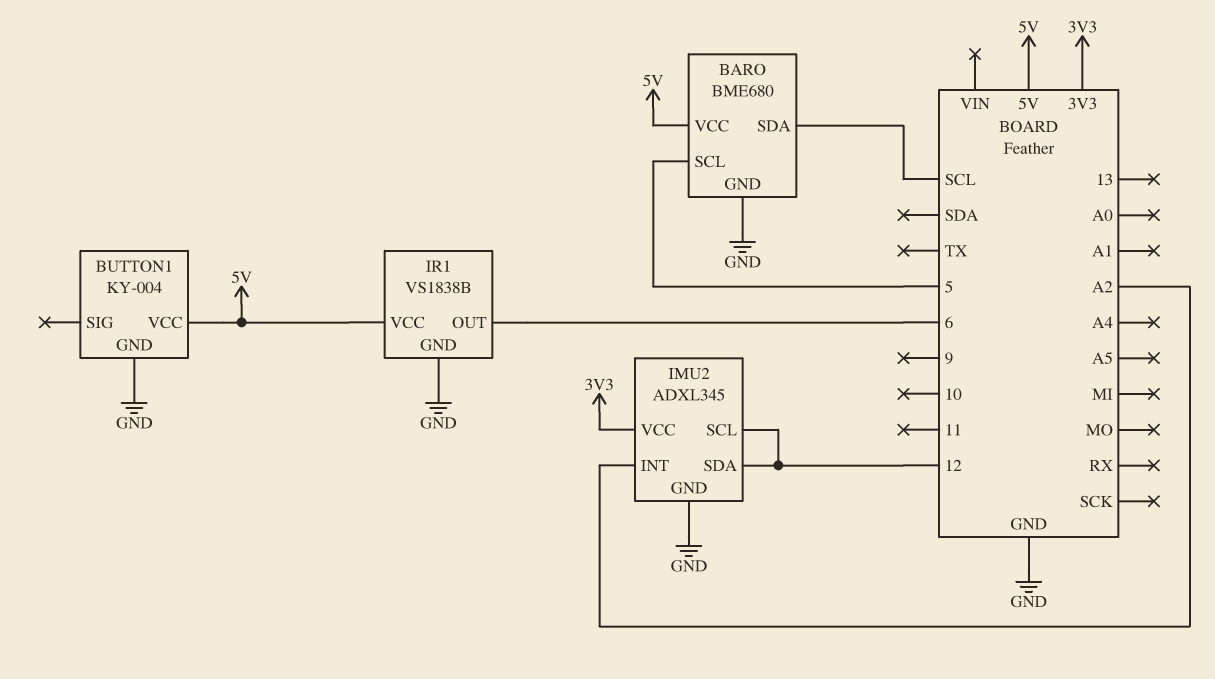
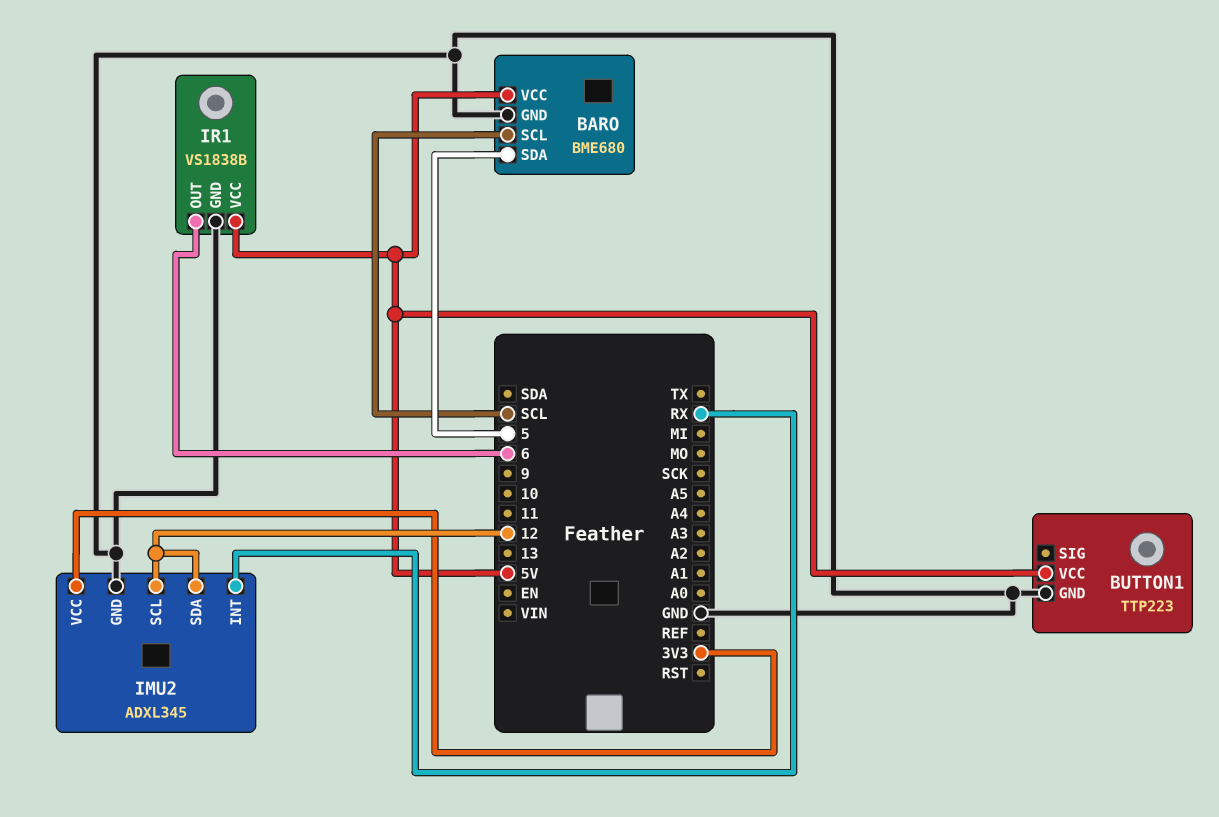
BARO pin SCL: 5 -> SCL
BARO pin SDA: SCL -> 5
BUTTON1: KY-004 -> TTP223
IMU2 pin INT: A2 -> RX

